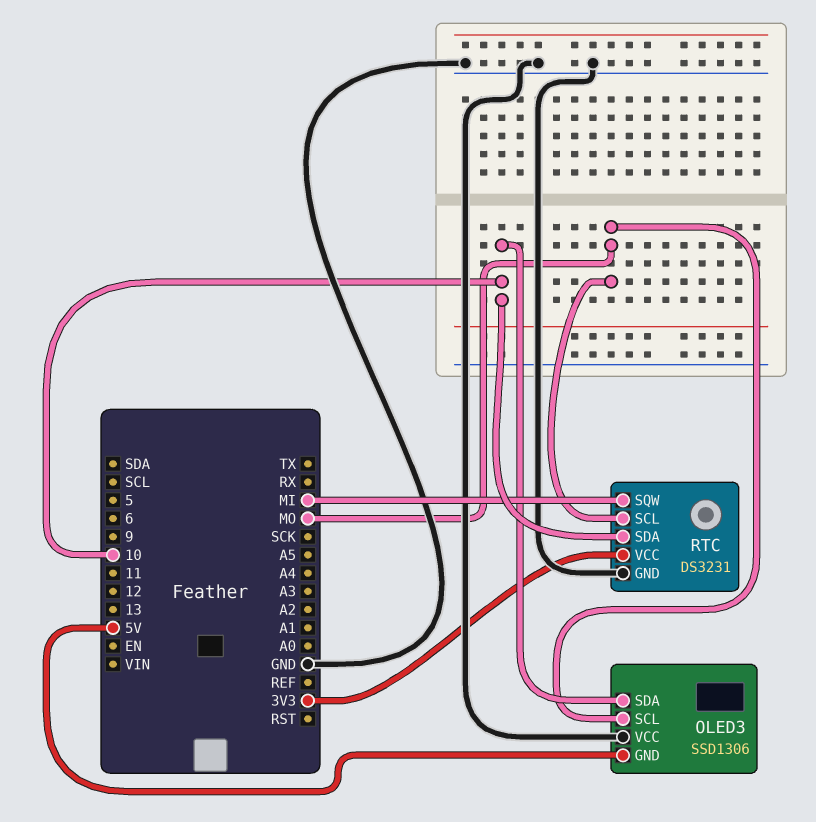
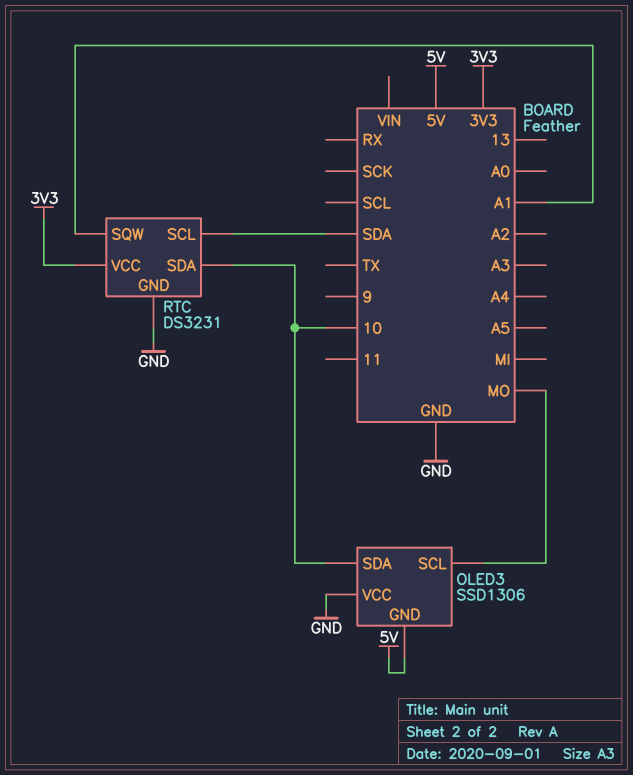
RTC pin SCL: MO -> SDA
RTC pin SQW: MI -> A1

